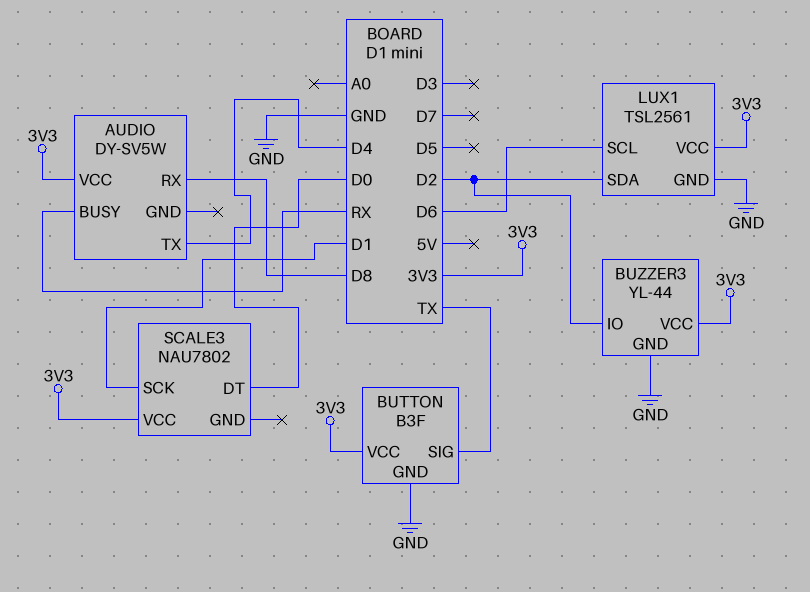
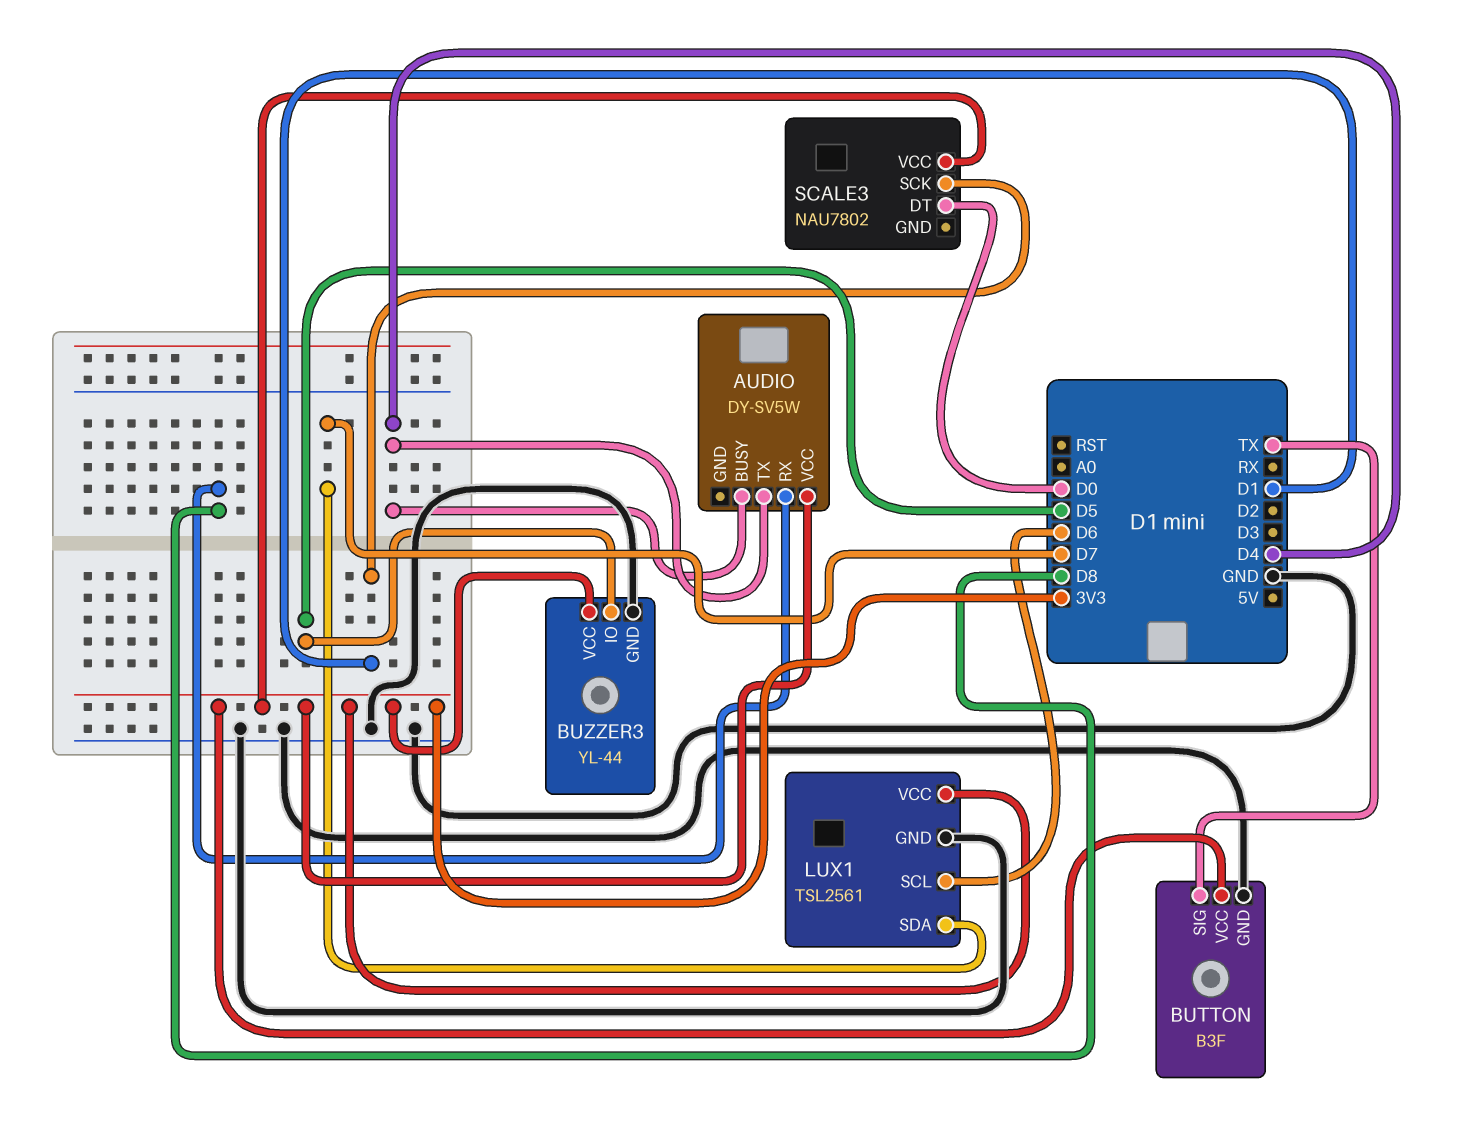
AUDIO pin BUSY: RX -> D4
BUZZER3 pin IO: D2 -> D5
LUX1 pin SDA: D2 -> D7

